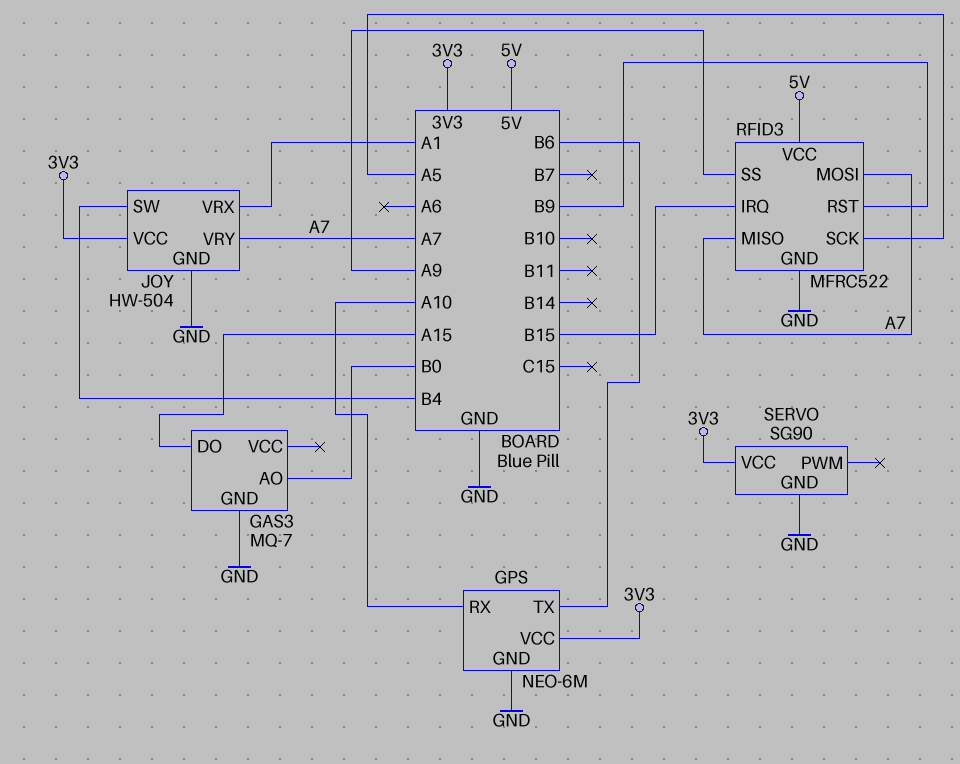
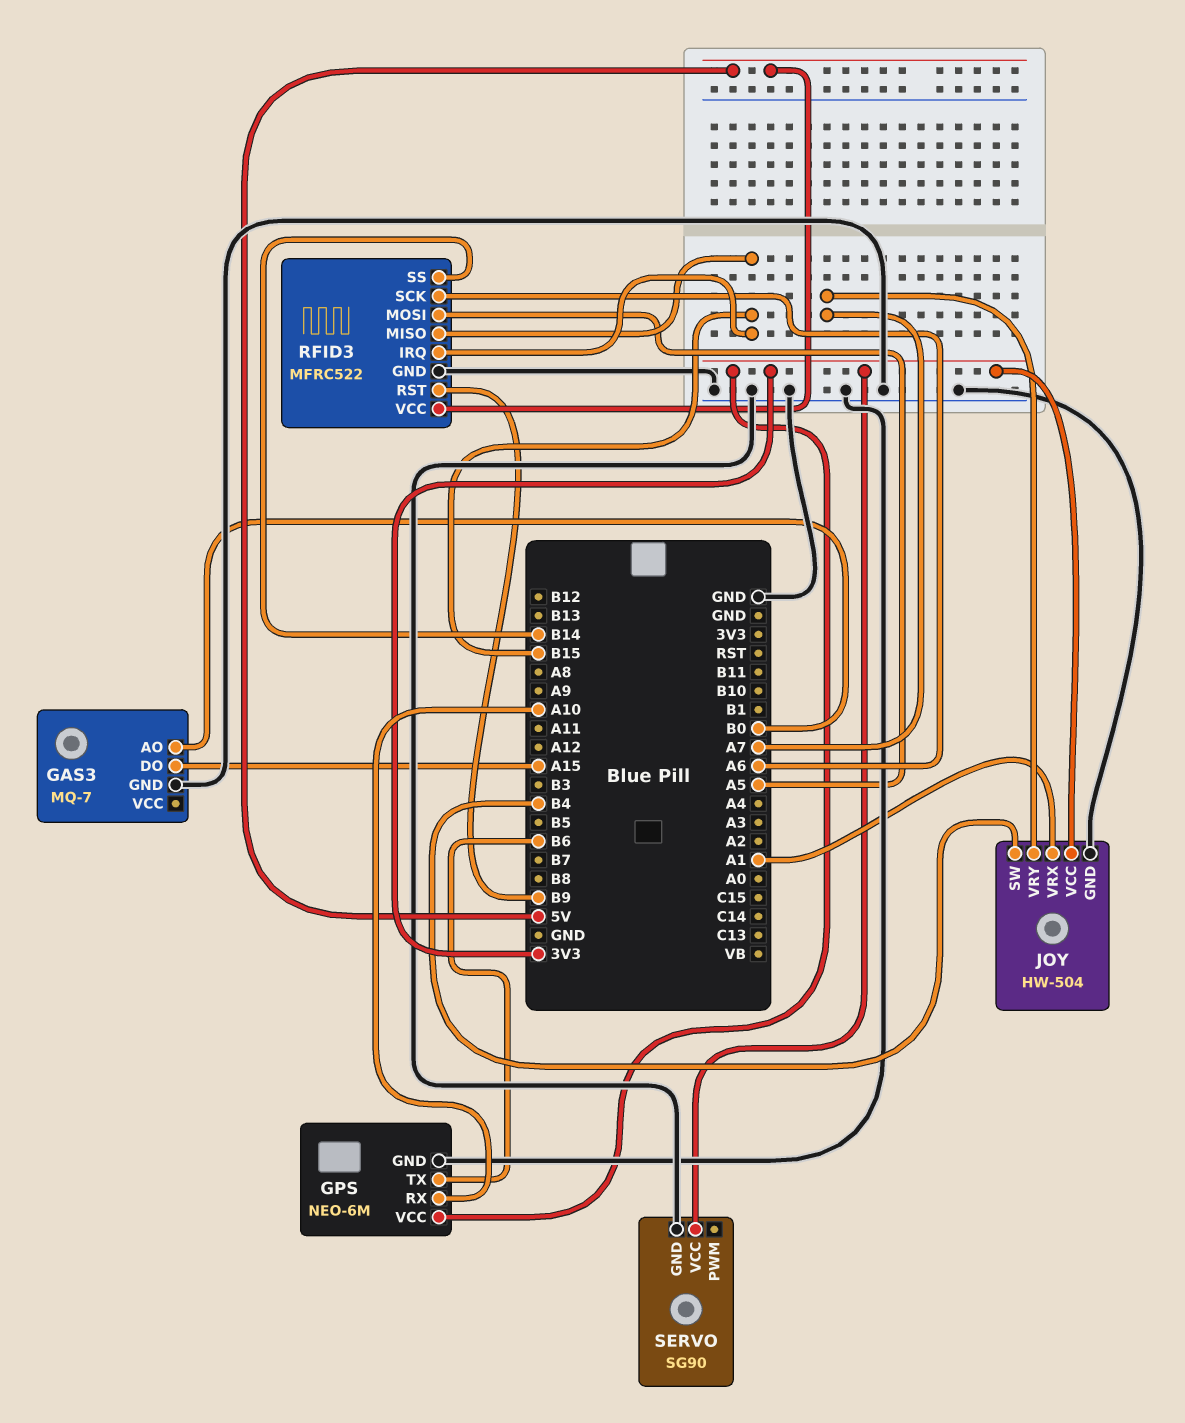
RFID3 pin MISO: A7 -> B15
RFID3 pin MOSI: A7 -> A5
RFID3 pin SCK: A5 -> A6
RFID3 pin SS: A9 -> B14

